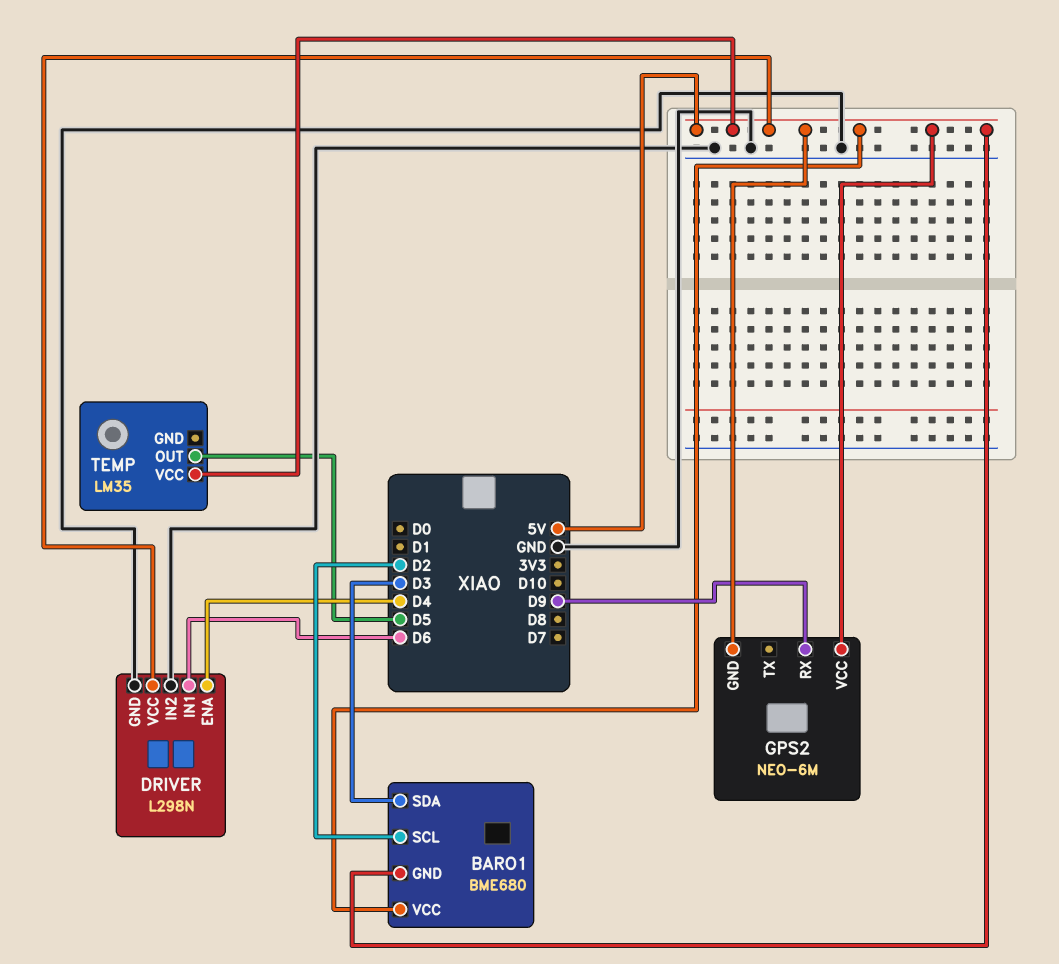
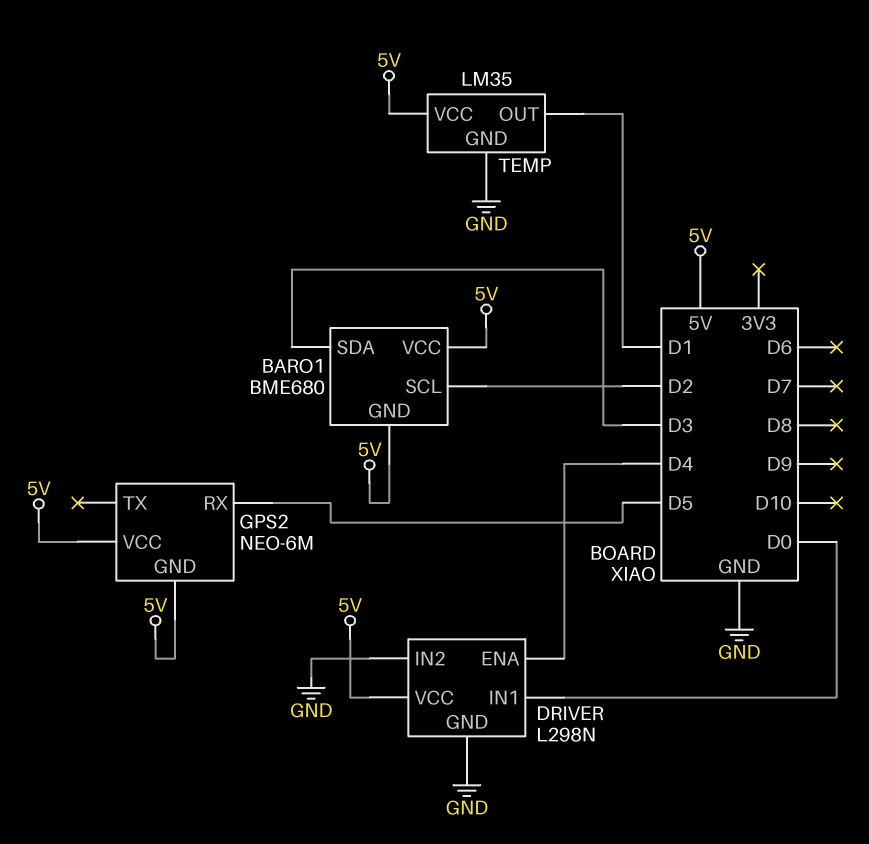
DRIVER pin IN1: D6 -> D0
GPS2 pin RX: D9 -> D5
TEMP pin GND: none -> GND
TEMP pin OUT: D5 -> D1

